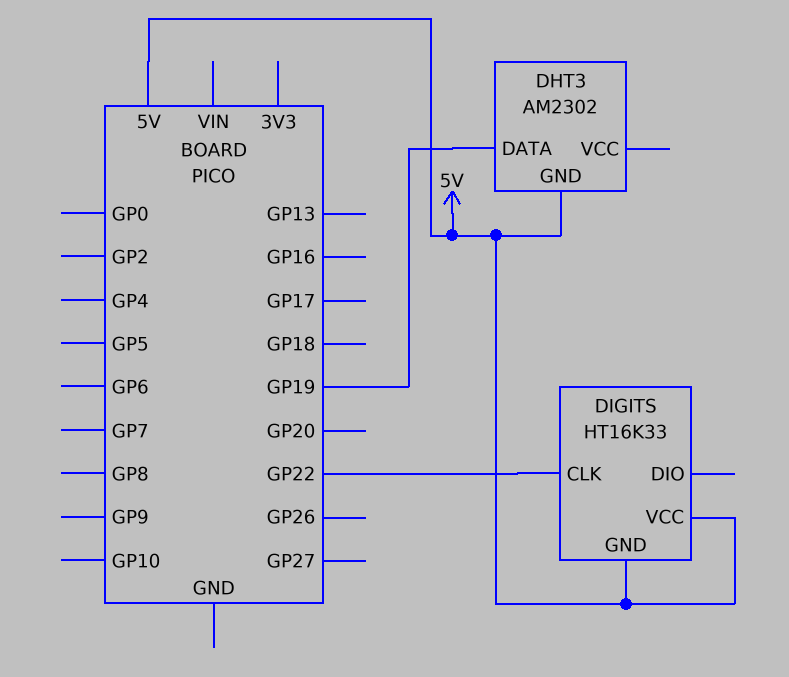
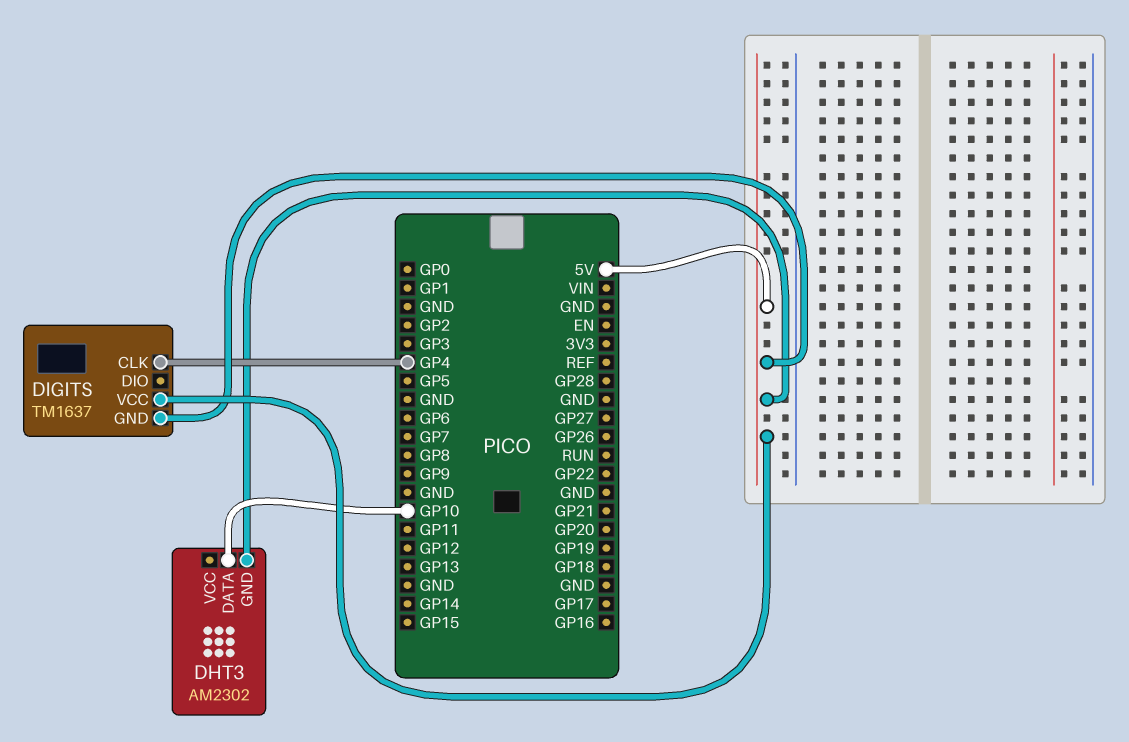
DHT3 pin DATA: GP19 -> GP10
DIGITS: HT16K33 -> TM1637
DIGITS pin CLK: GP22 -> GP4

